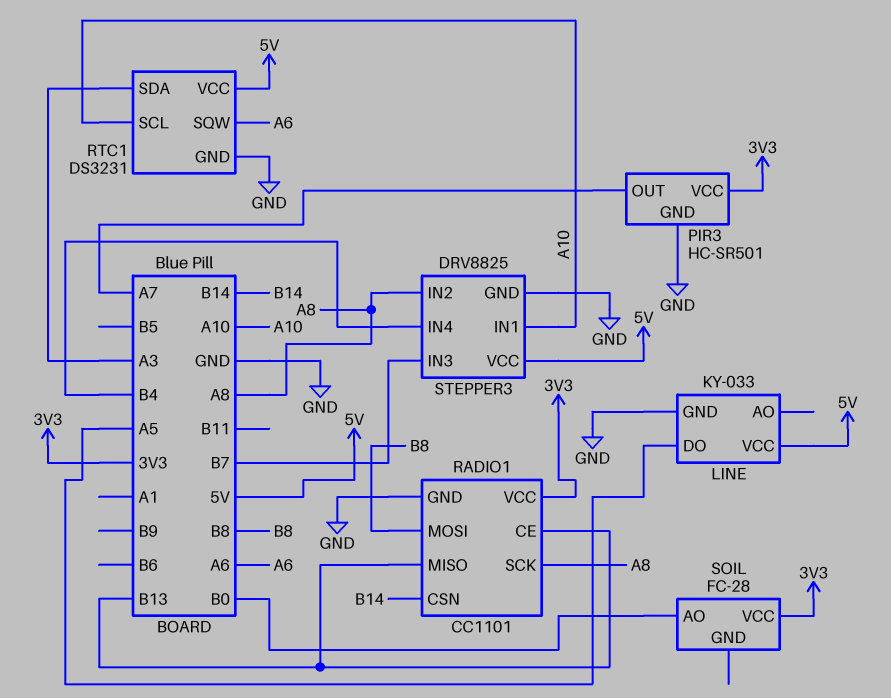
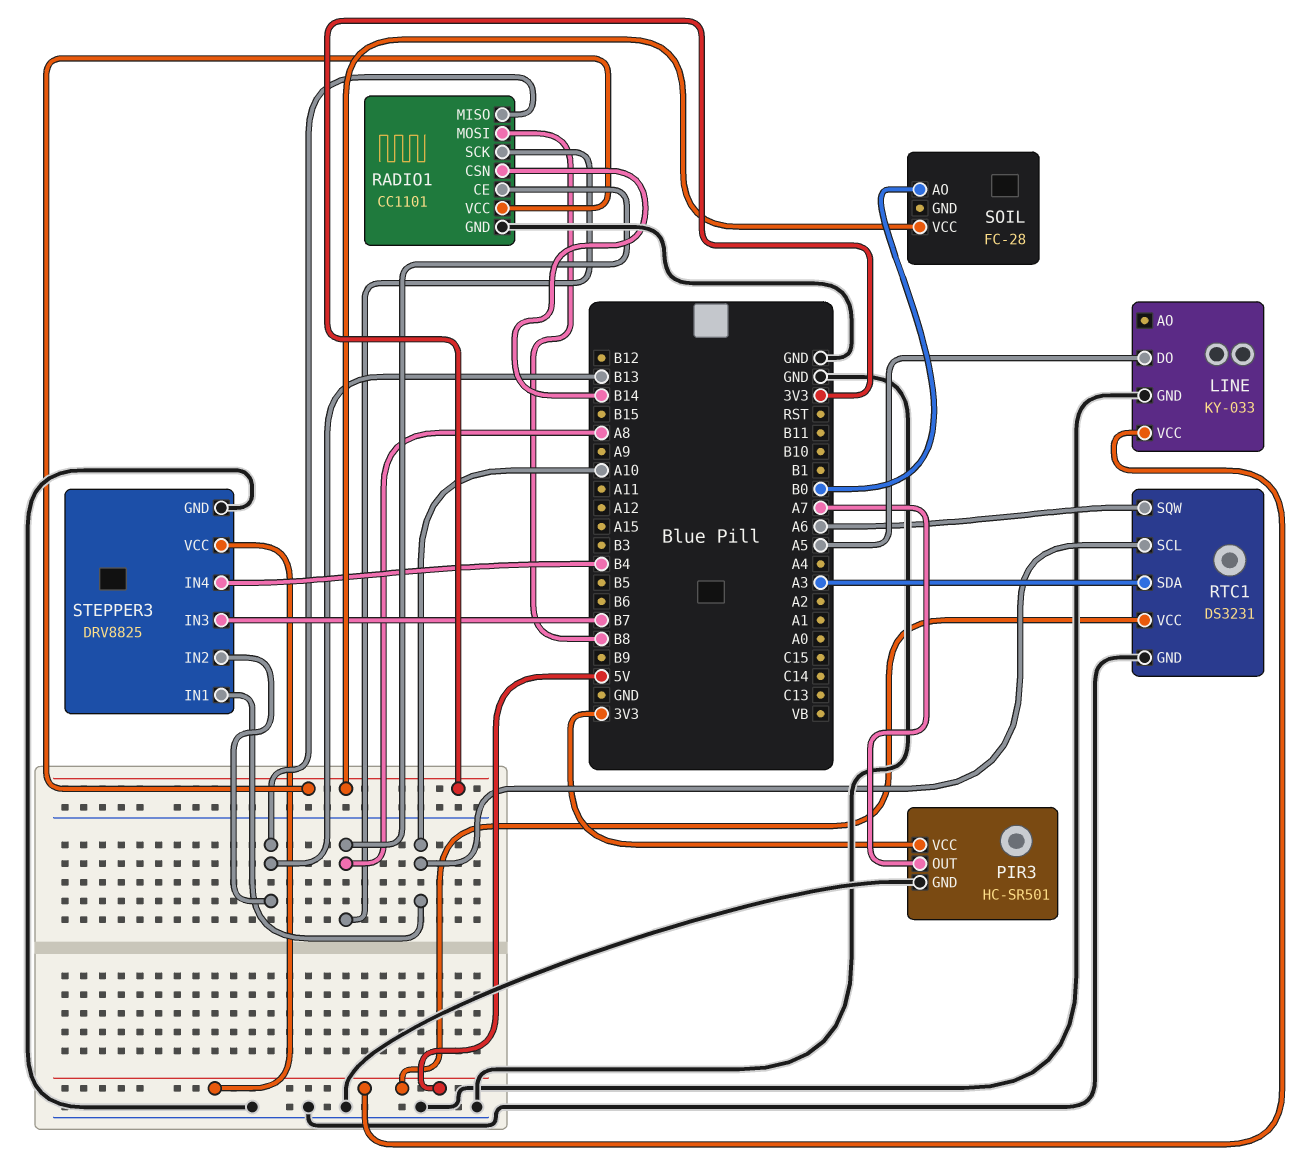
RADIO1 pin CE: B13 -> A8
STEPPER3 pin IN2: A8 -> B13

